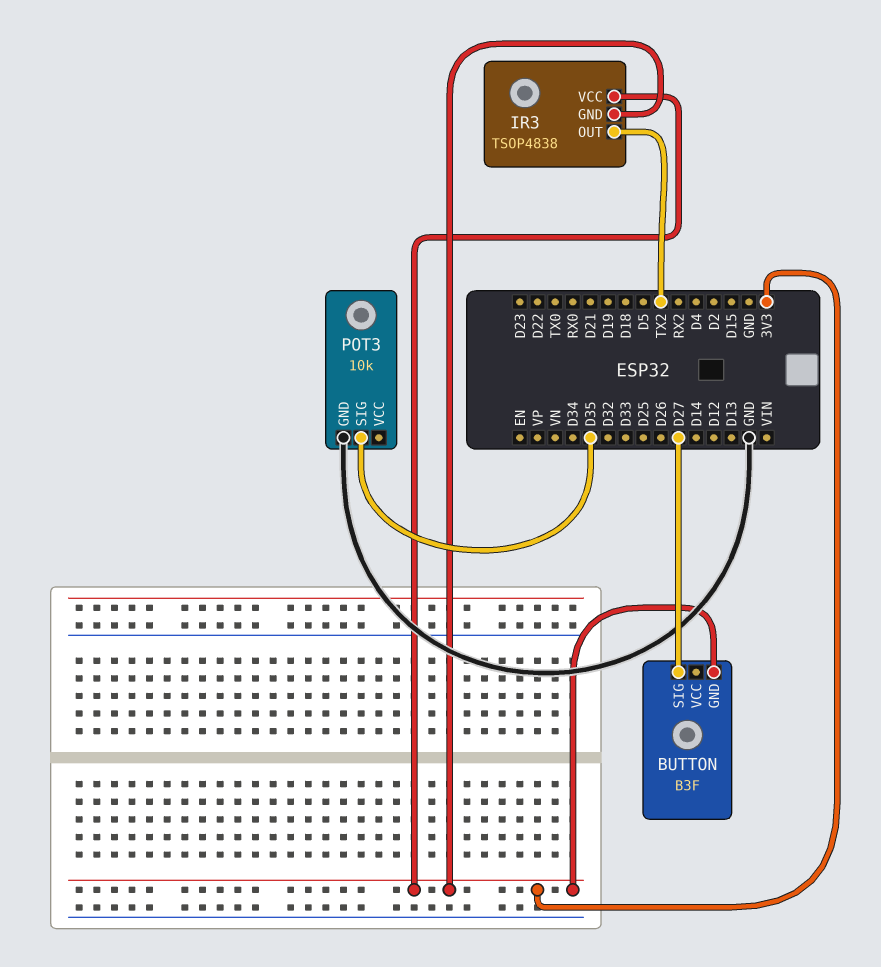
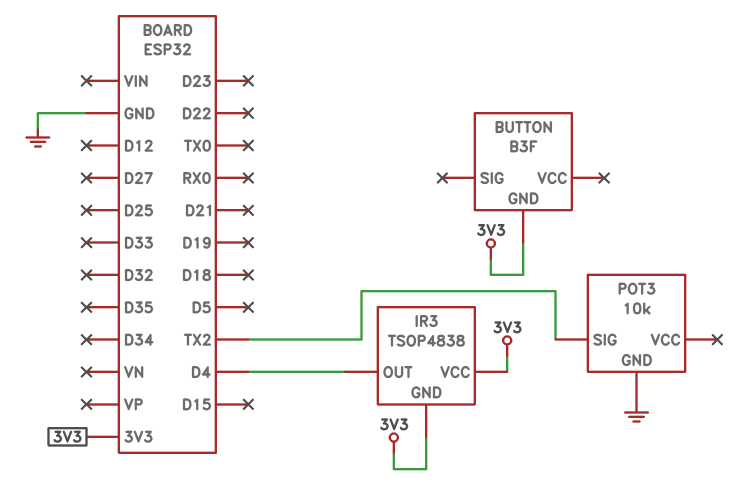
BUTTON pin SIG: D27 -> none
IR3 pin OUT: TX2 -> D4
POT3 pin SIG: D35 -> TX2

